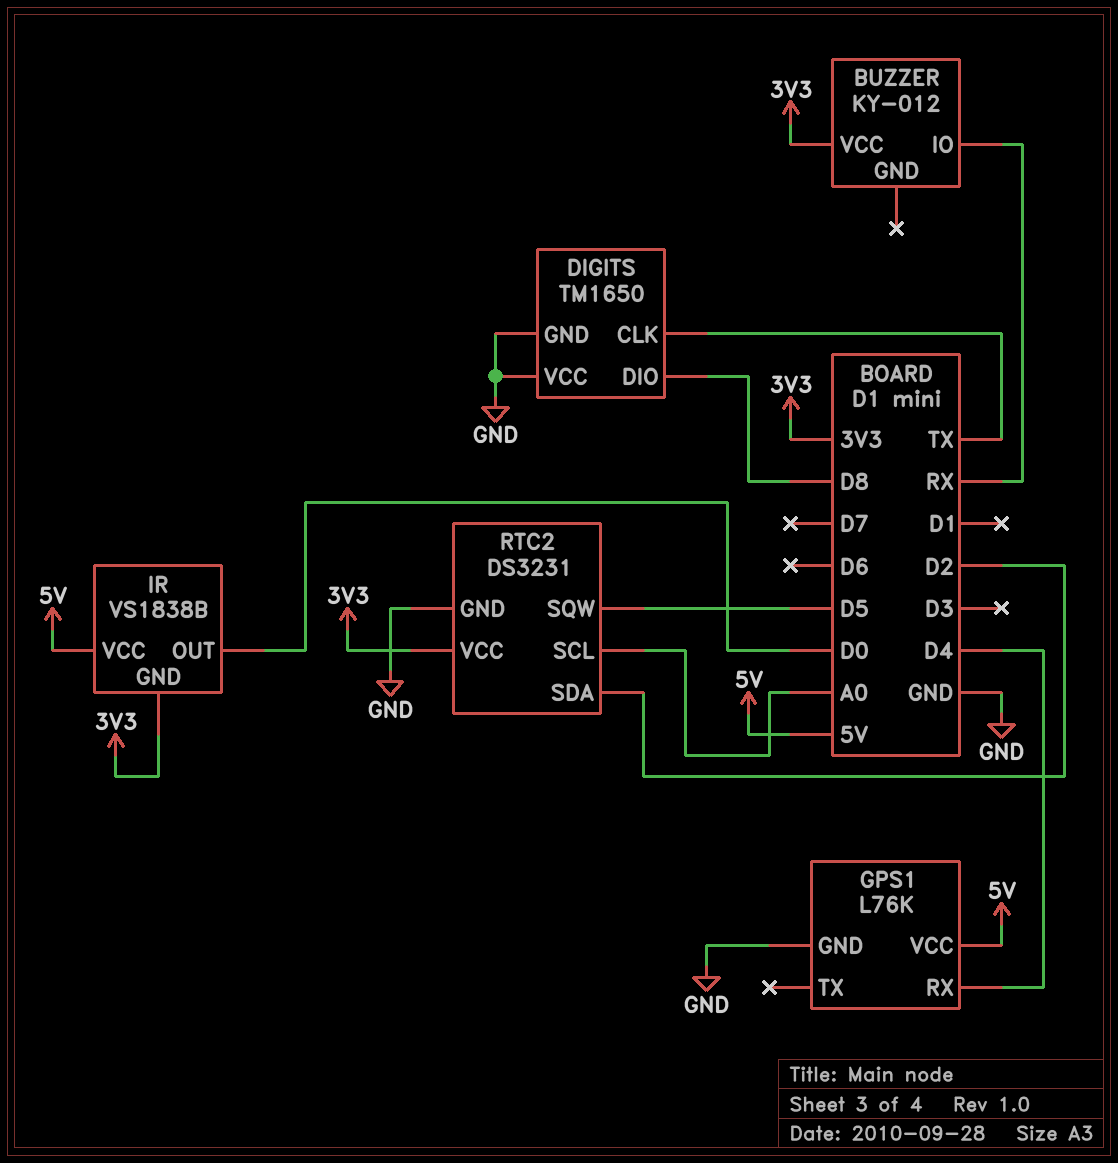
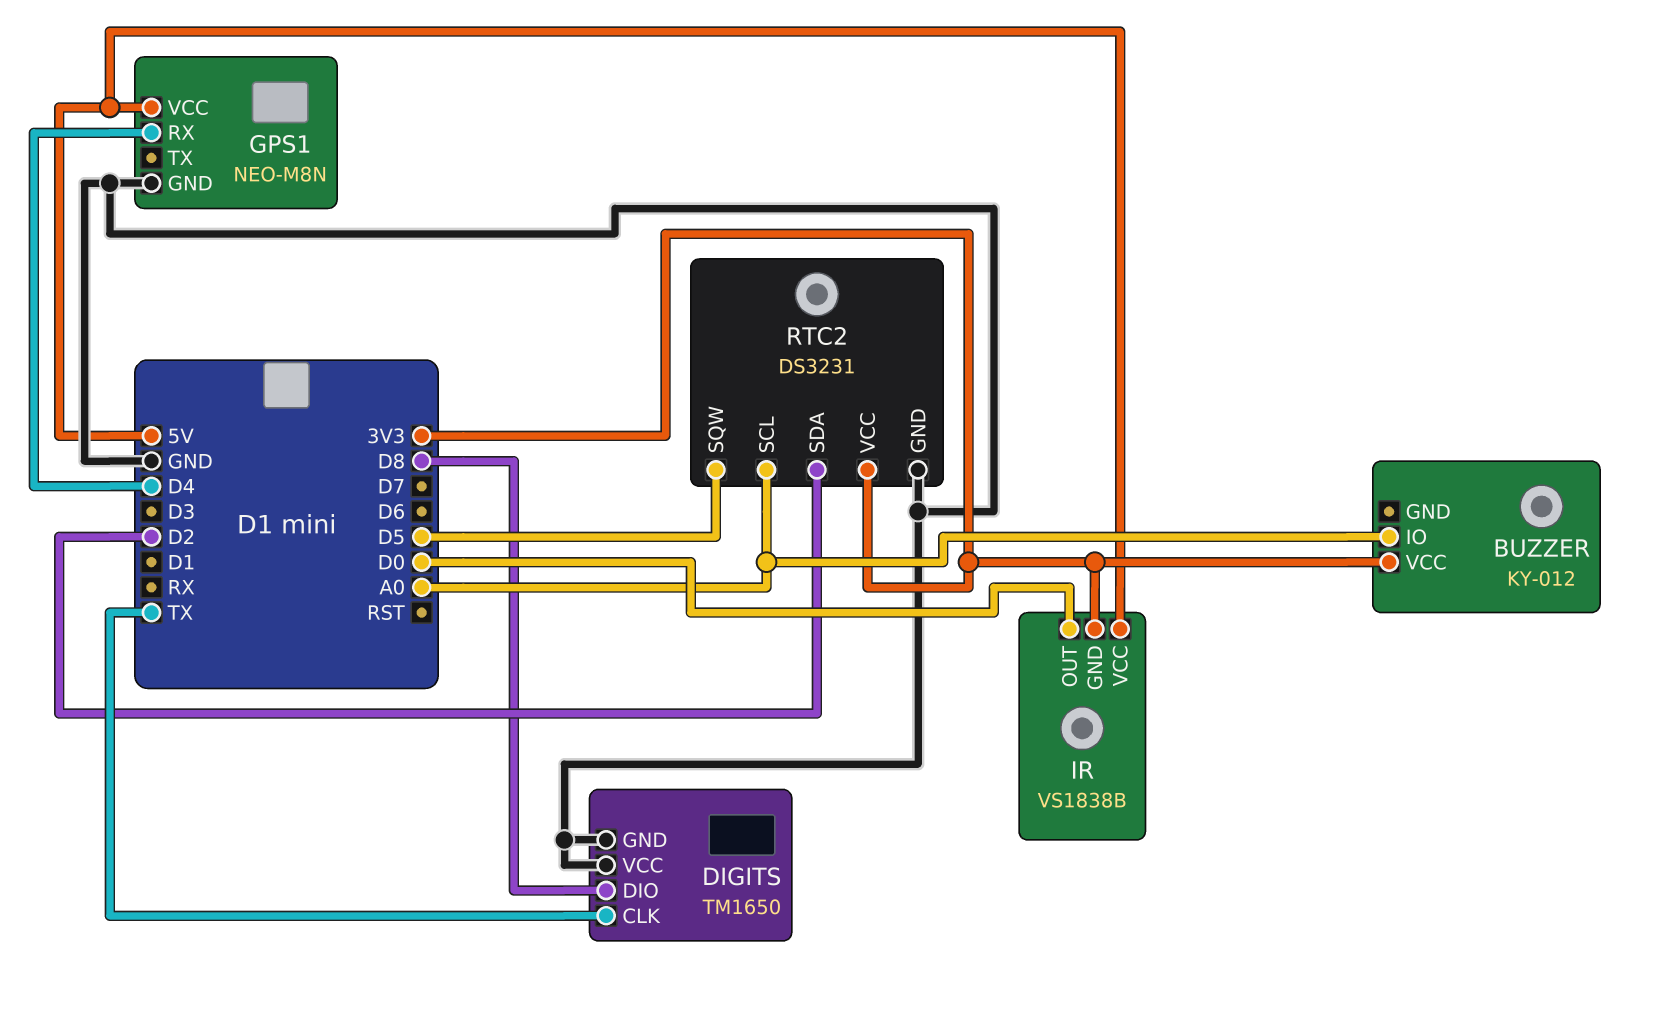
BUZZER pin IO: RX -> A0
GPS1: L76K -> NEO-M8N

